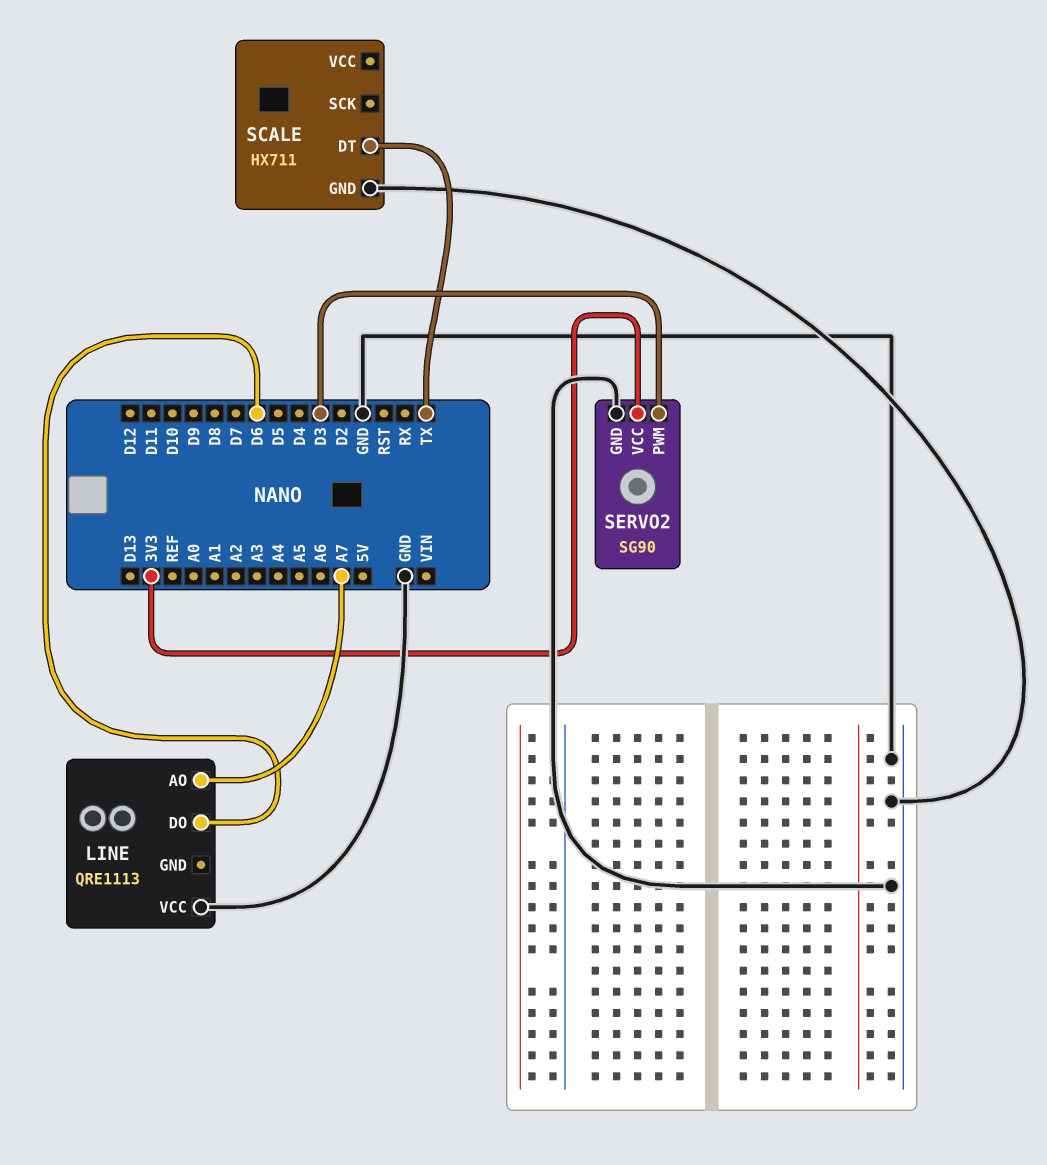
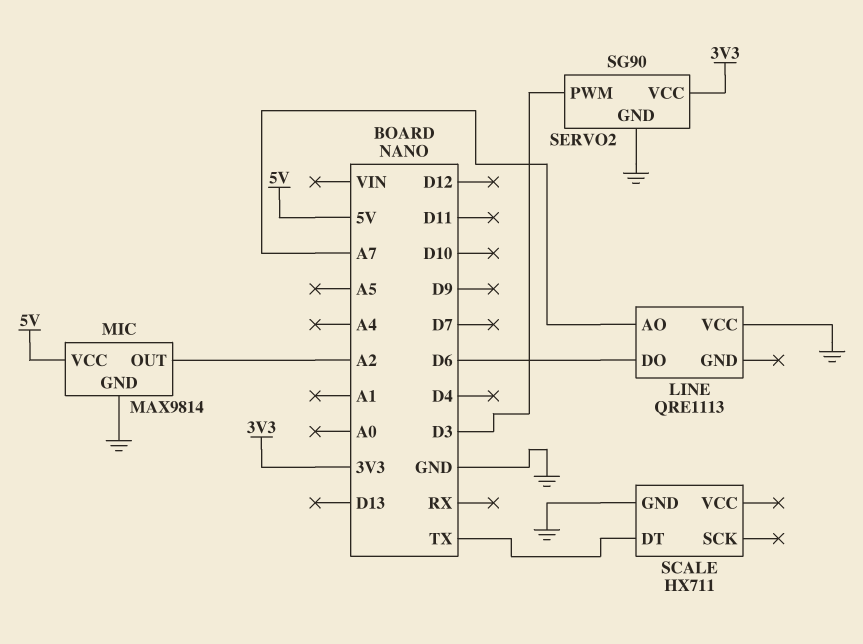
MIC: none -> MAX9814
MIC pin GND: none -> GND
MIC pin OUT: none -> A2
MIC pin VCC: none -> 5V

